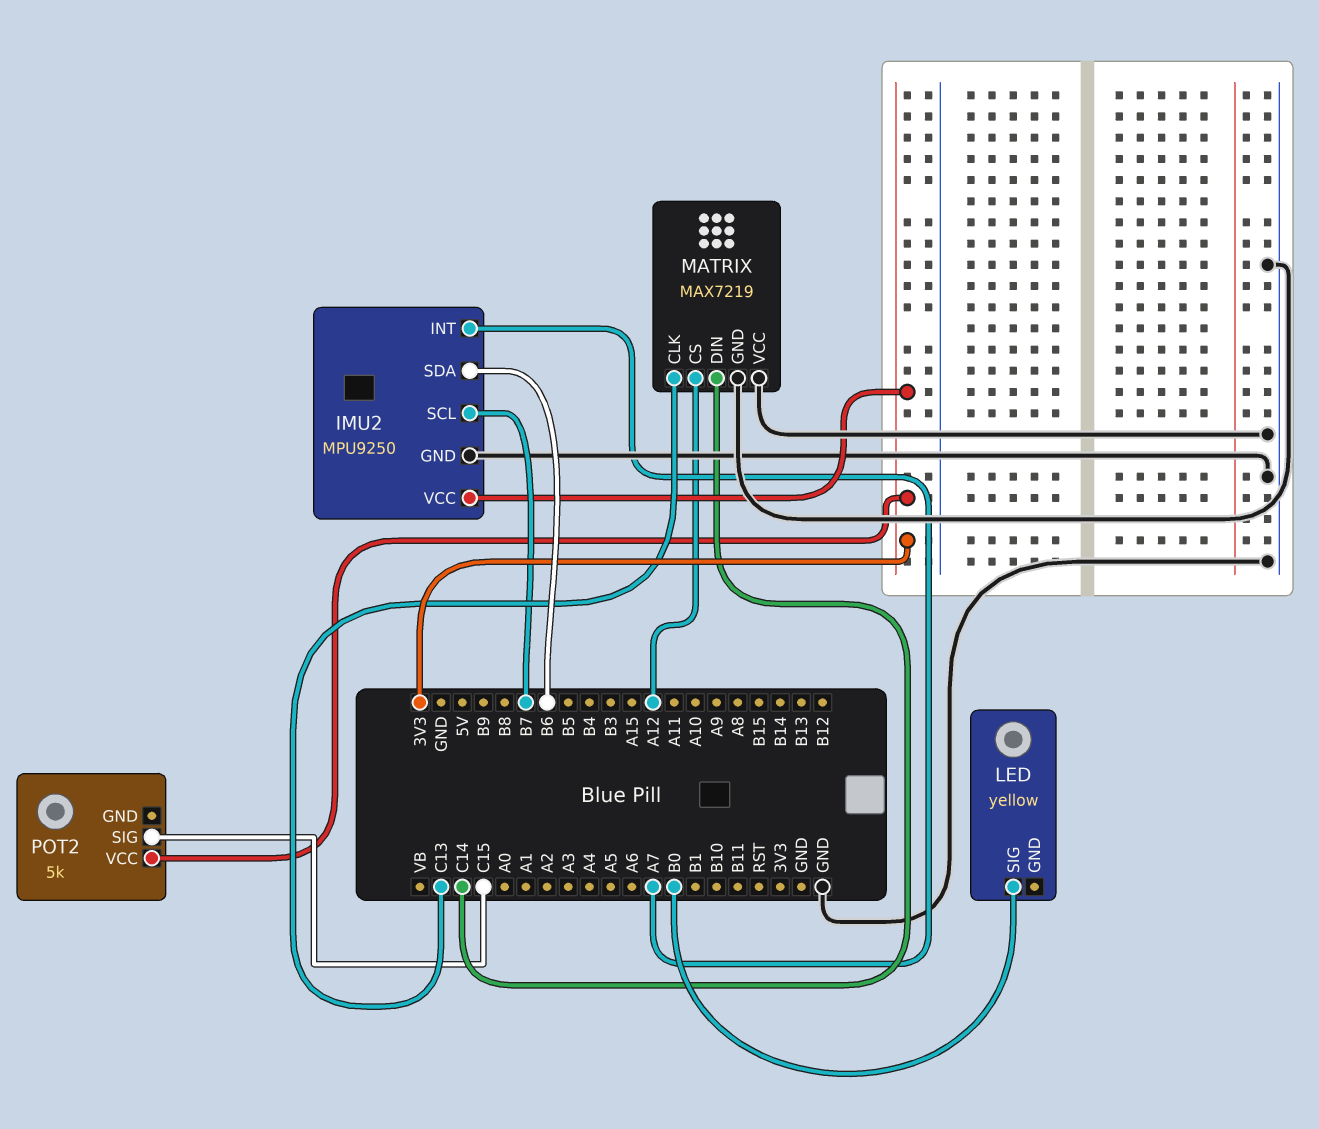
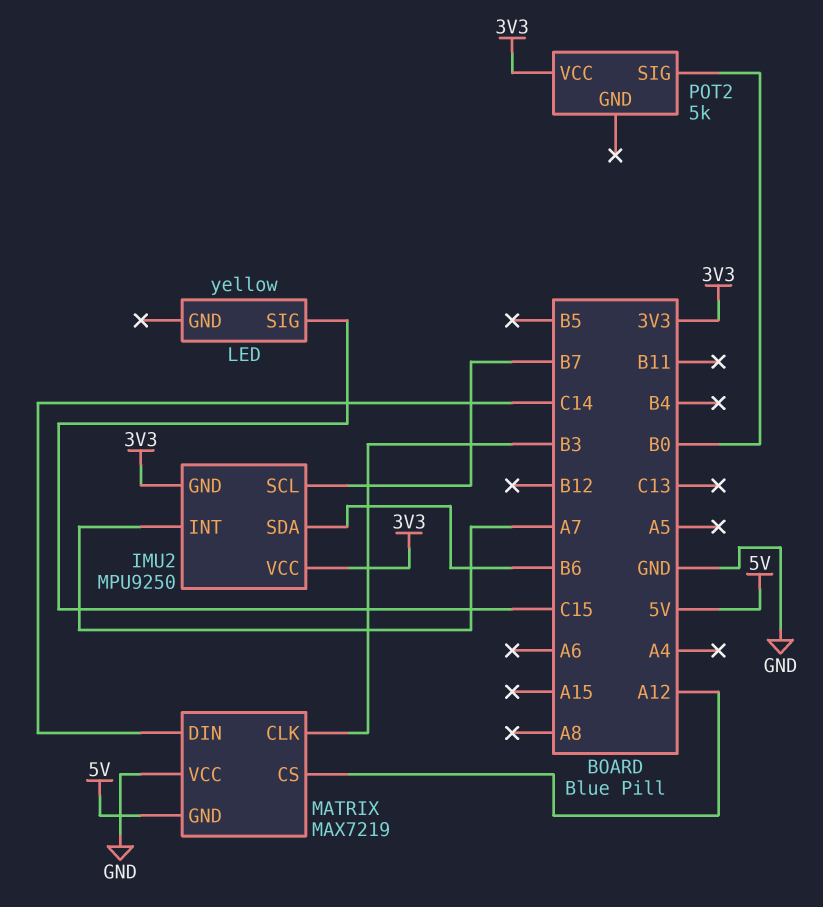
IMU2 pin GND: GND -> 3V3
LED pin SIG: B0 -> C15
MATRIX pin CLK: C13 -> B3
MATRIX pin GND: GND -> 5V
POT2 pin SIG: C15 -> B0

